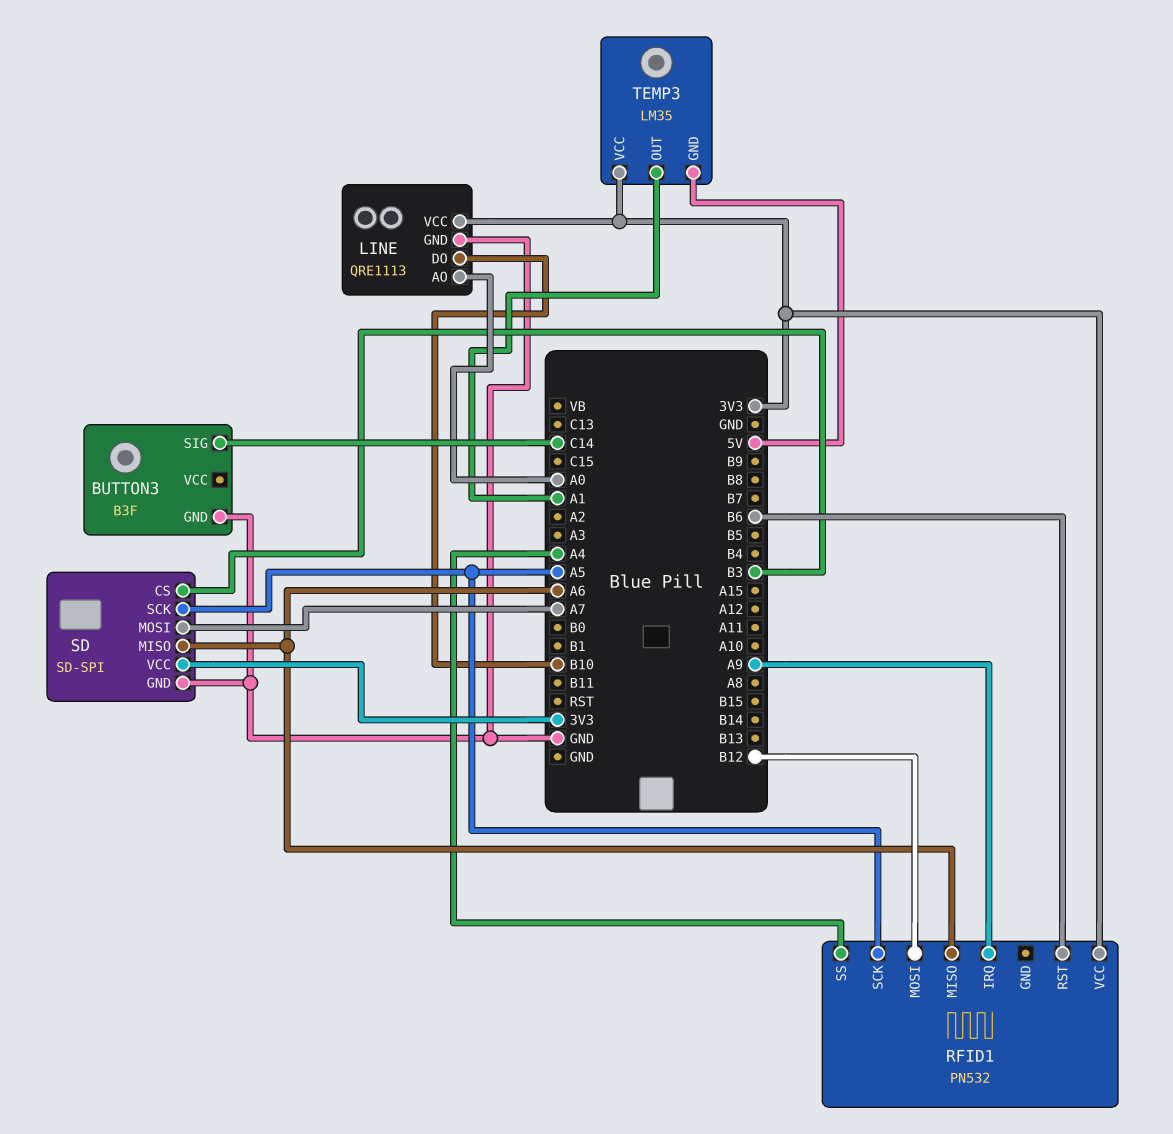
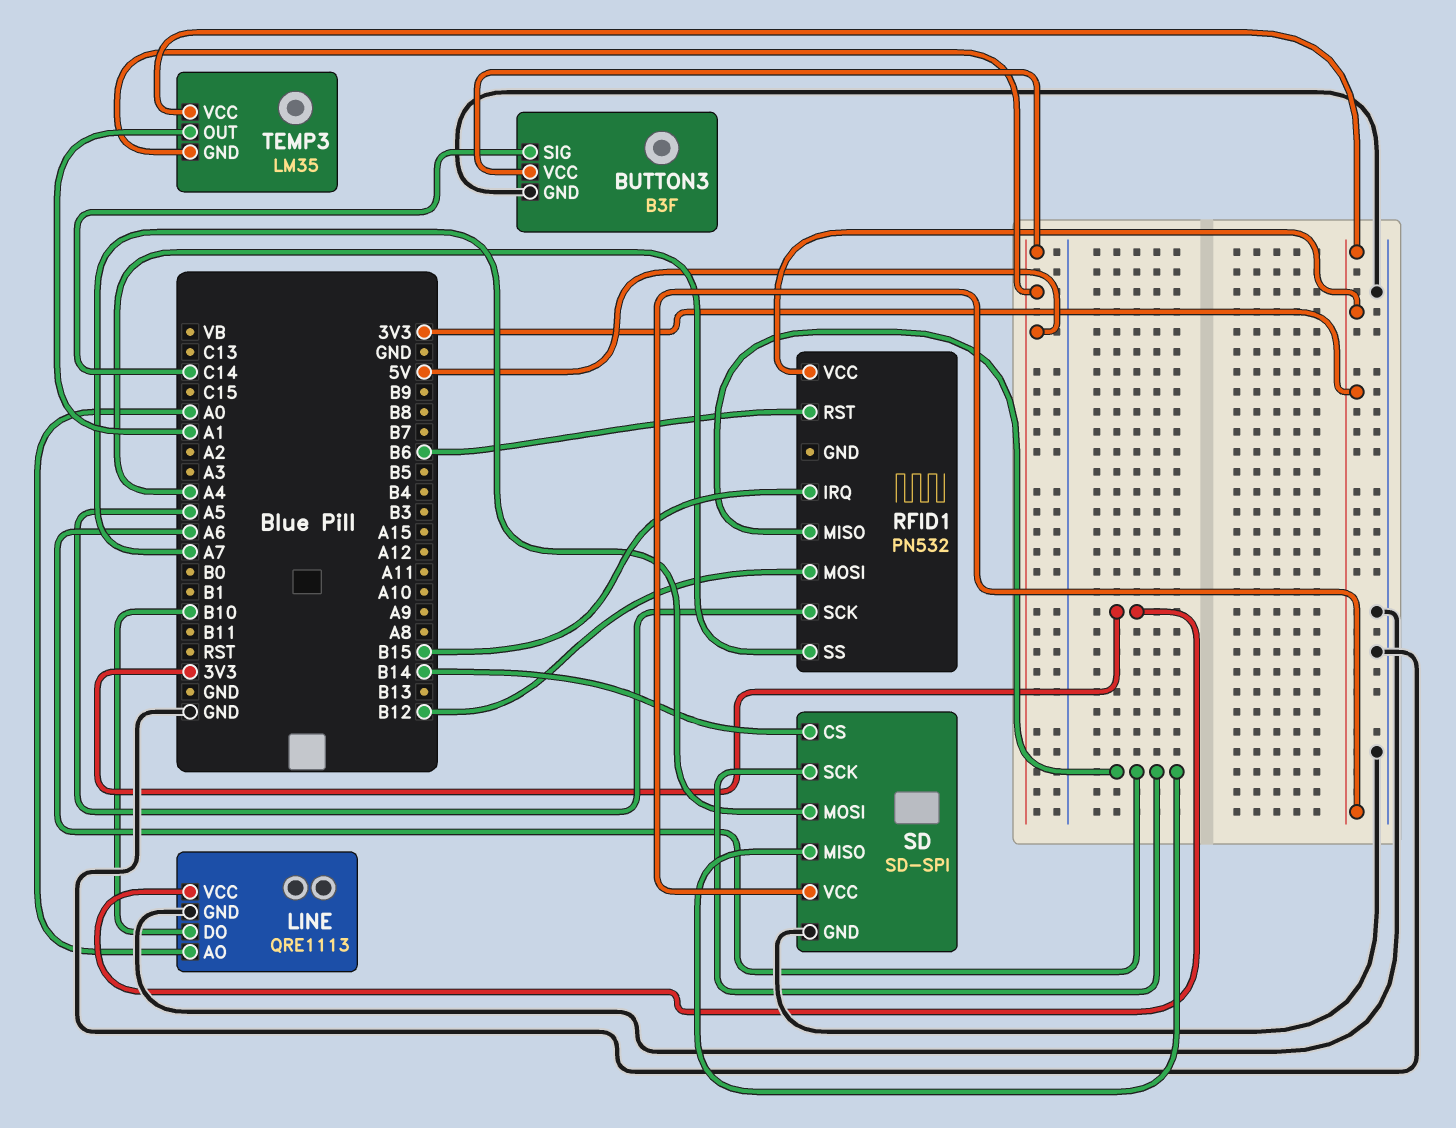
BUTTON3 pin VCC: none -> 5V
RFID1 pin IRQ: A9 -> B15
SD pin CS: B3 -> B14
SD pin SCK: A5 -> A6

